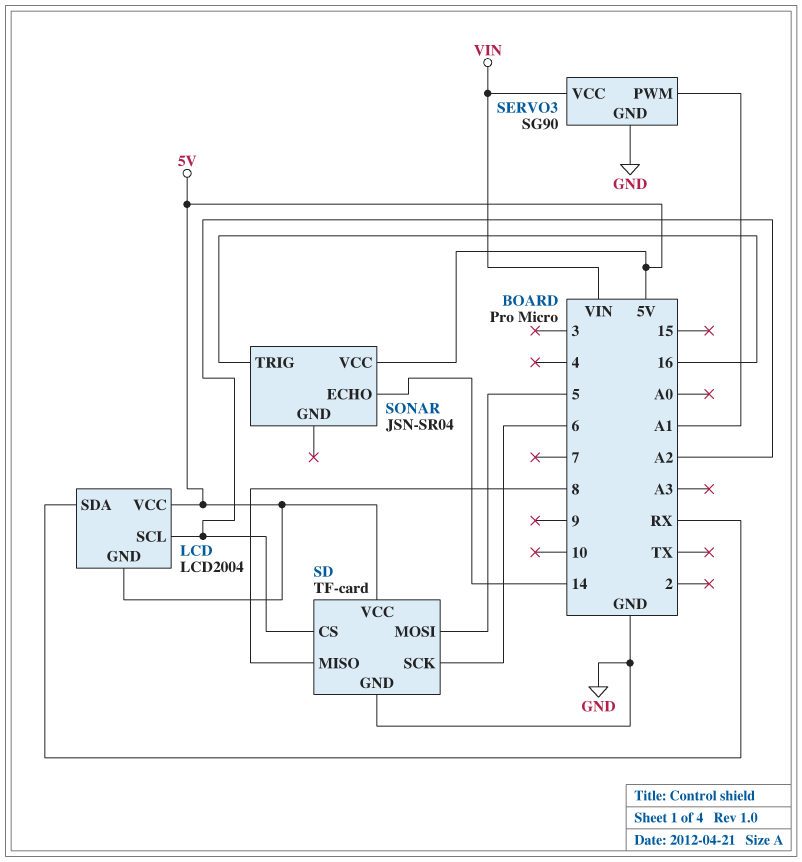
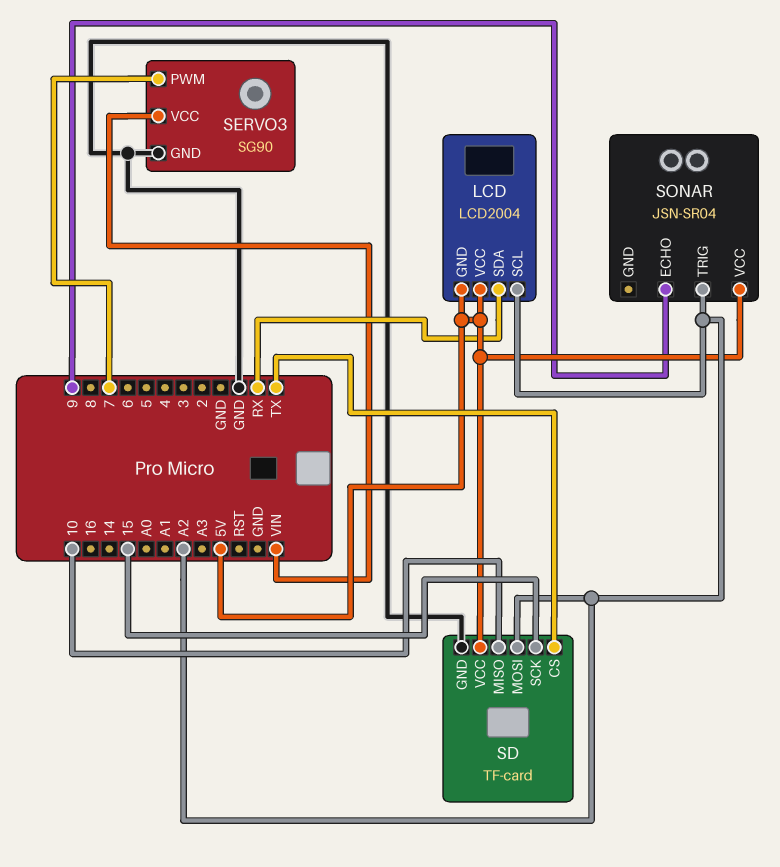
SD pin CS: A2 -> TX
SD pin MISO: 8 -> 10
SD pin MOSI: 5 -> A2
SD pin SCK: 6 -> 15
SERVO3 pin PWM: A1 -> 7
SONAR pin ECHO: 14 -> 9
SONAR pin TRIG: 16 -> A2

